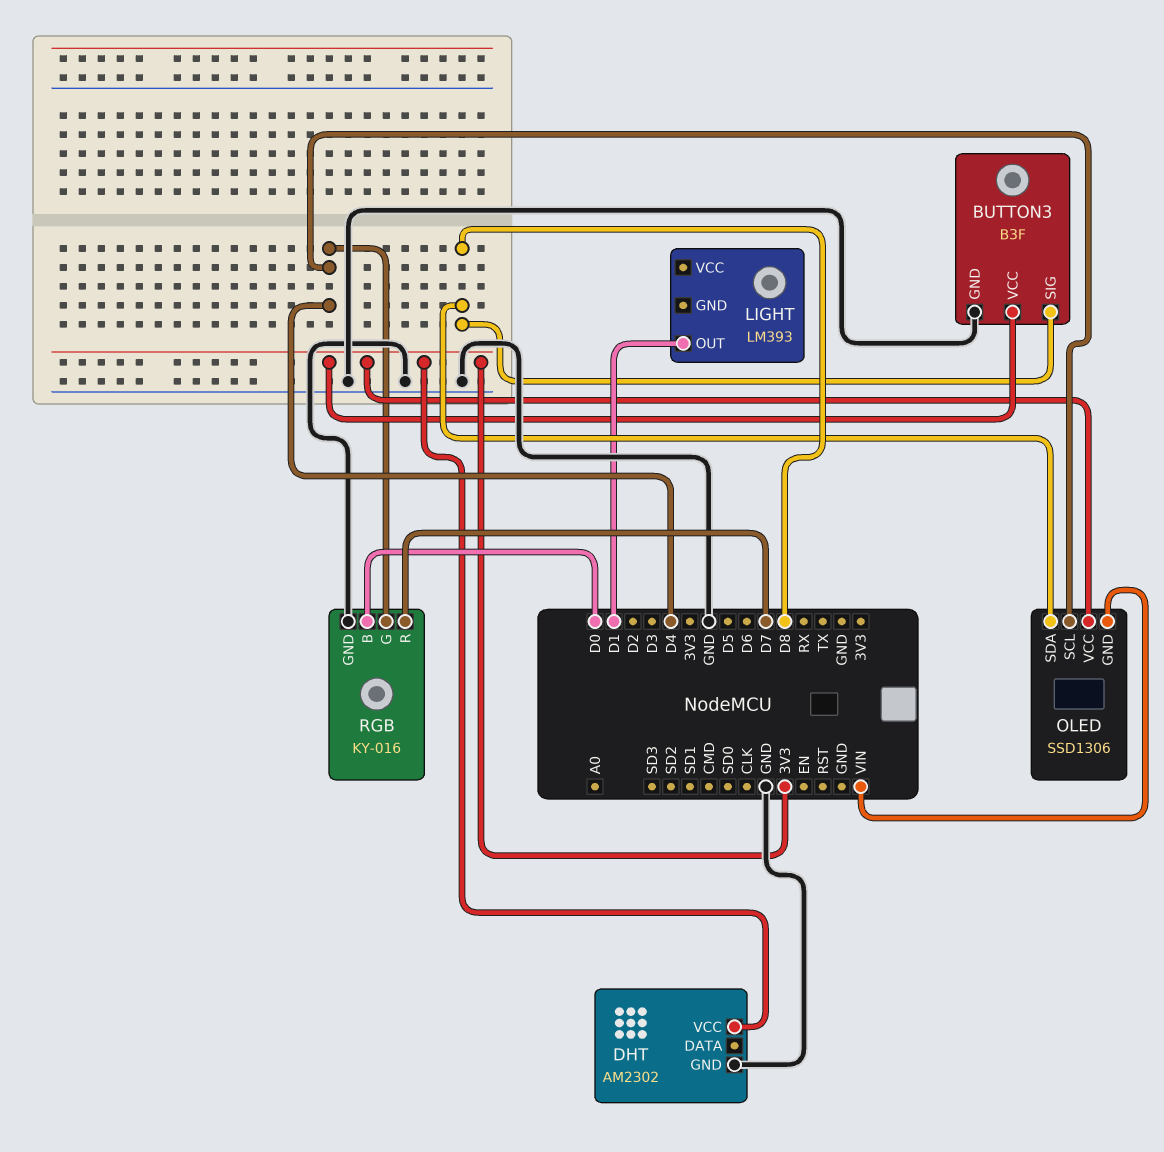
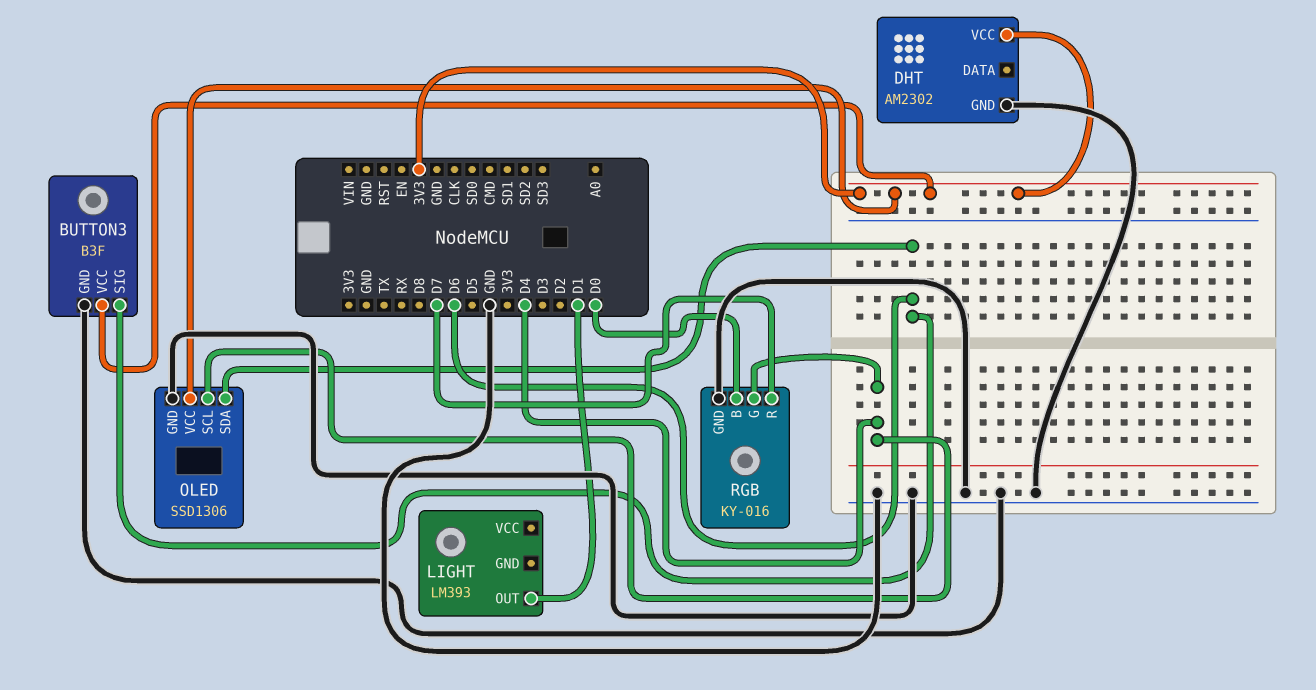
BUTTON3 pin SIG: D8 -> D6
OLED pin GND: VIN -> GND
OLED pin SDA: D8 -> D6

